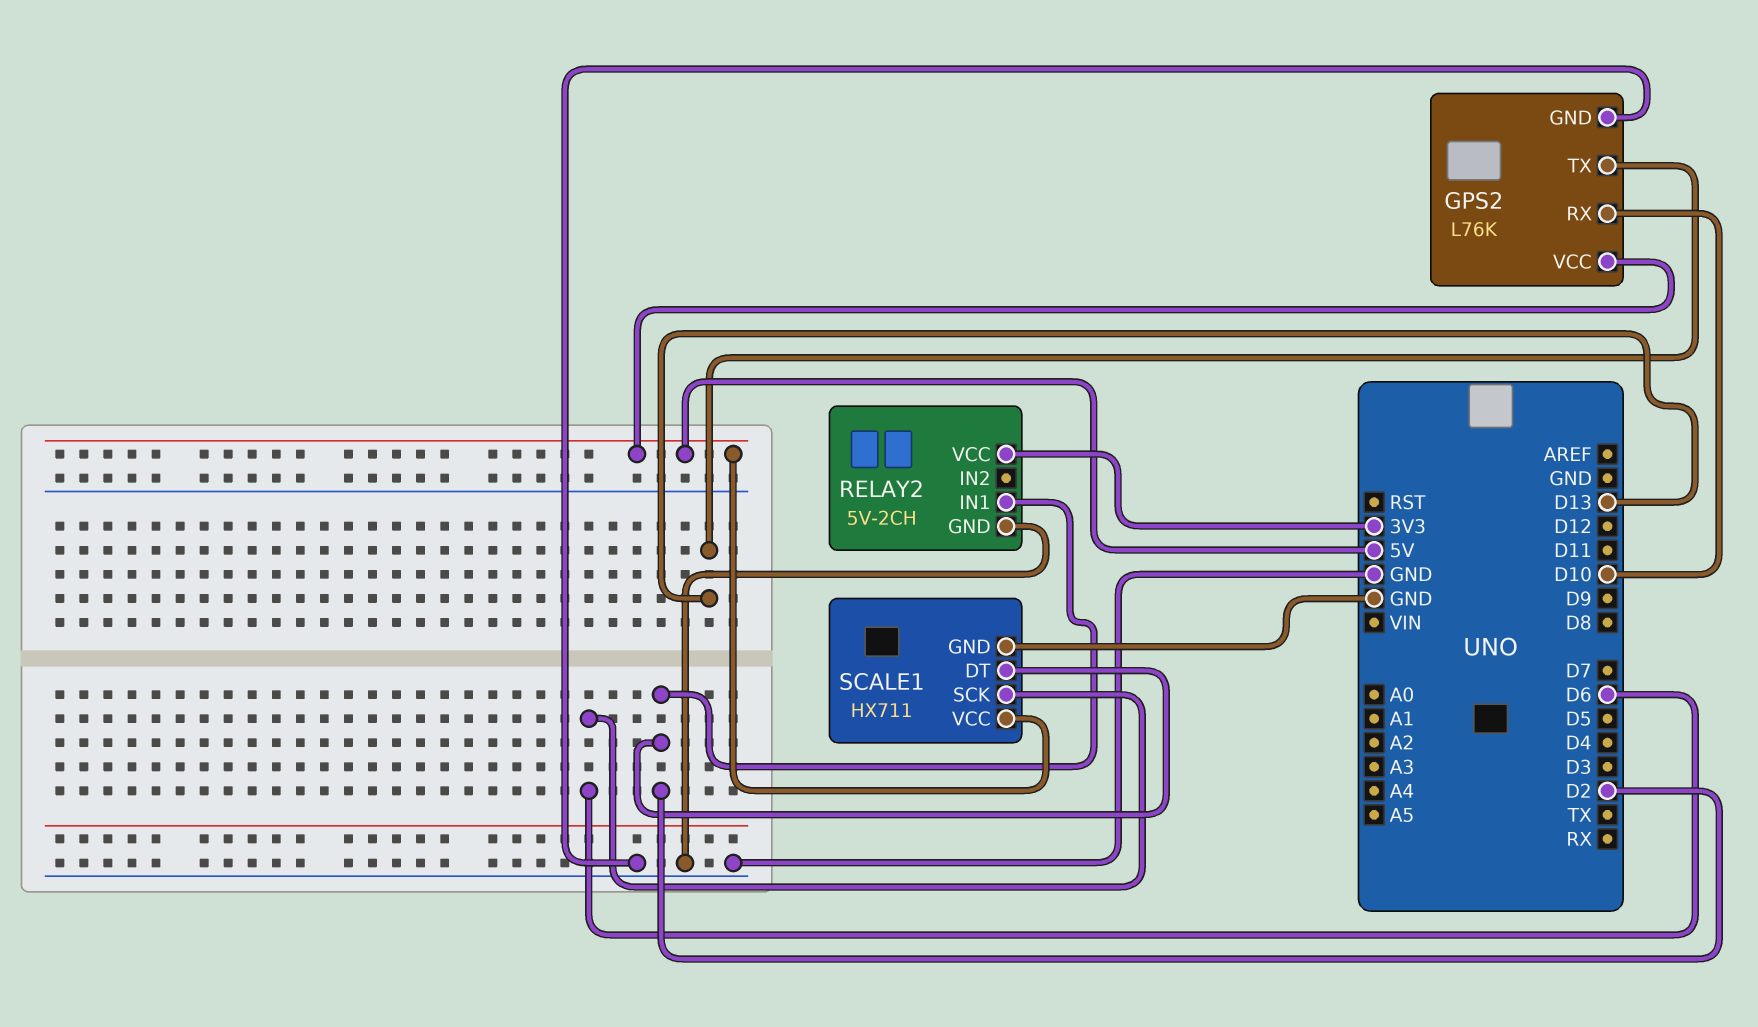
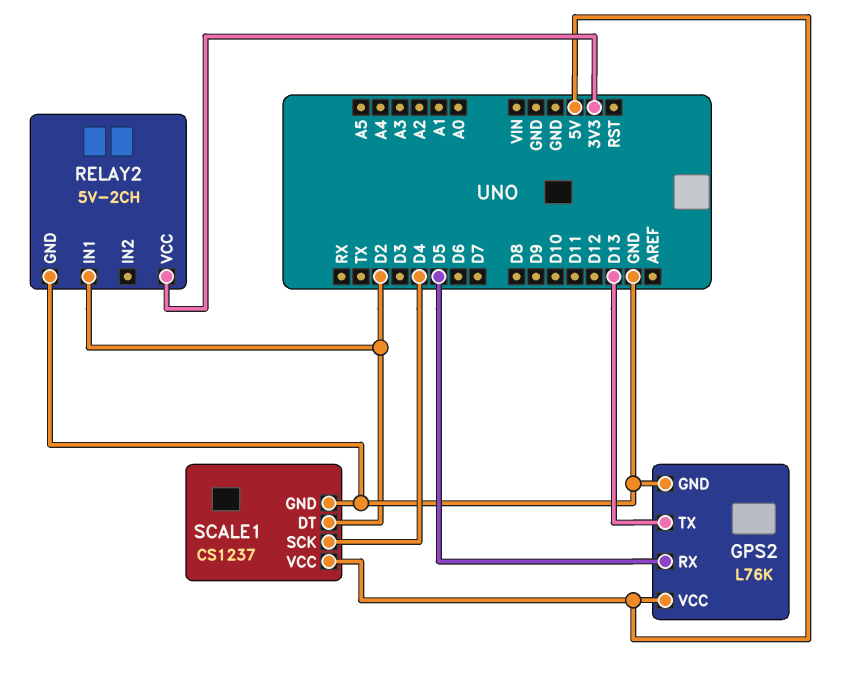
GPS2 pin RX: D10 -> D5
SCALE1: HX711 -> CS1237
SCALE1 pin SCK: D6 -> D4

